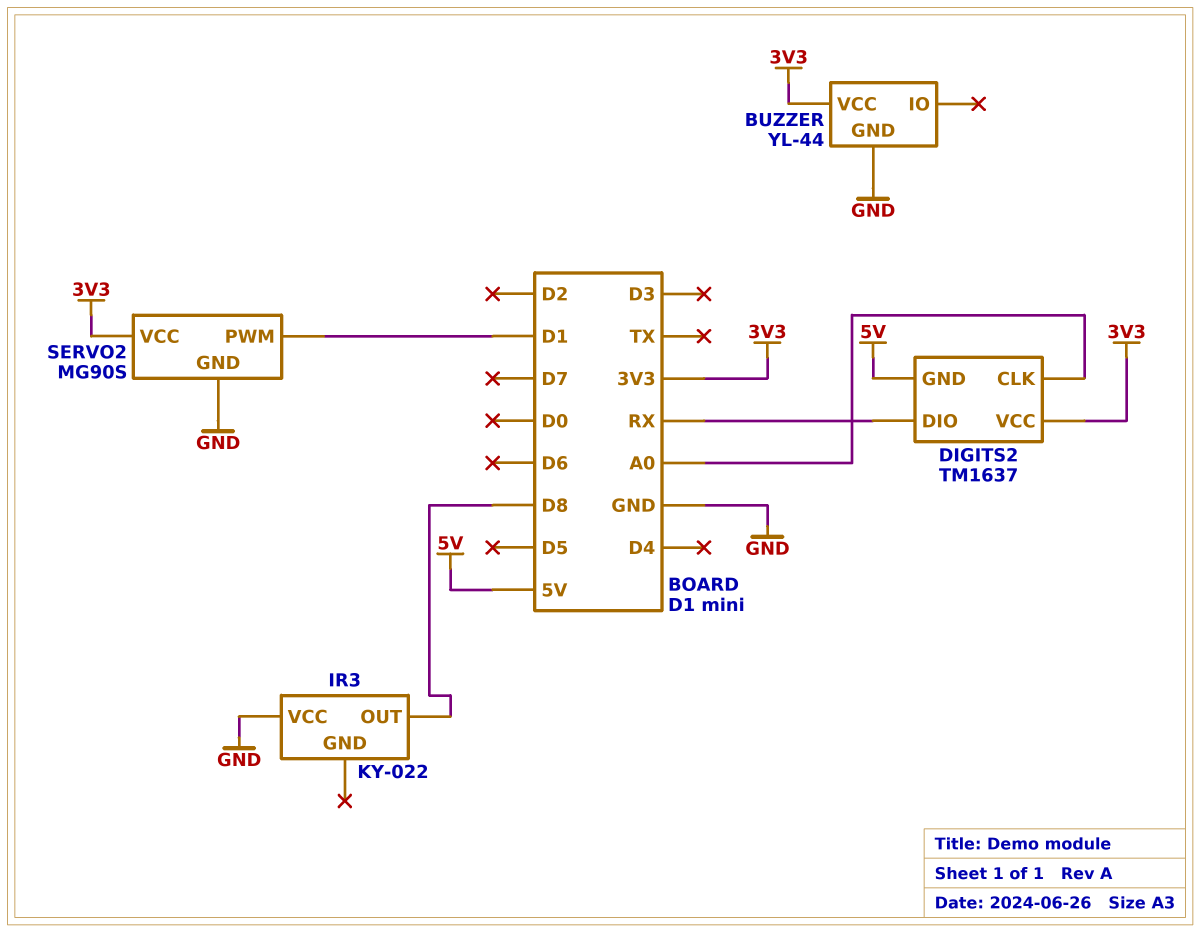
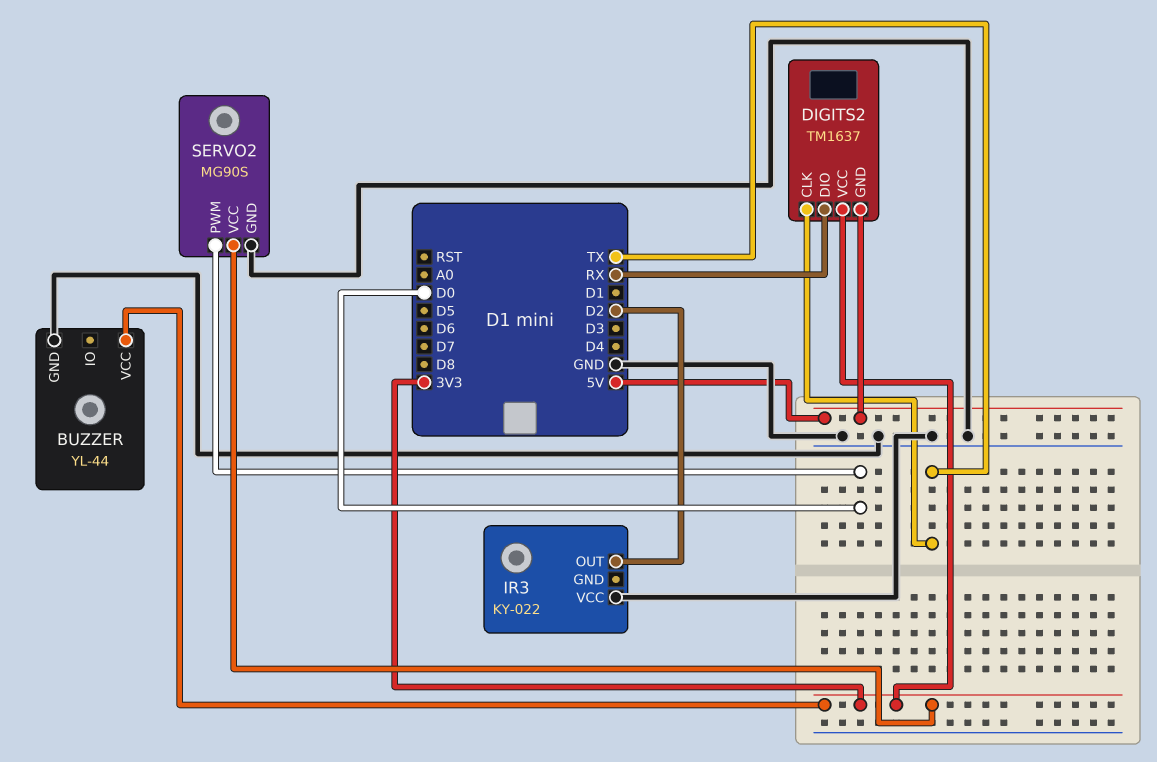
DIGITS2 pin CLK: A0 -> TX
IR3 pin OUT: D8 -> D2
SERVO2 pin PWM: D1 -> D0

